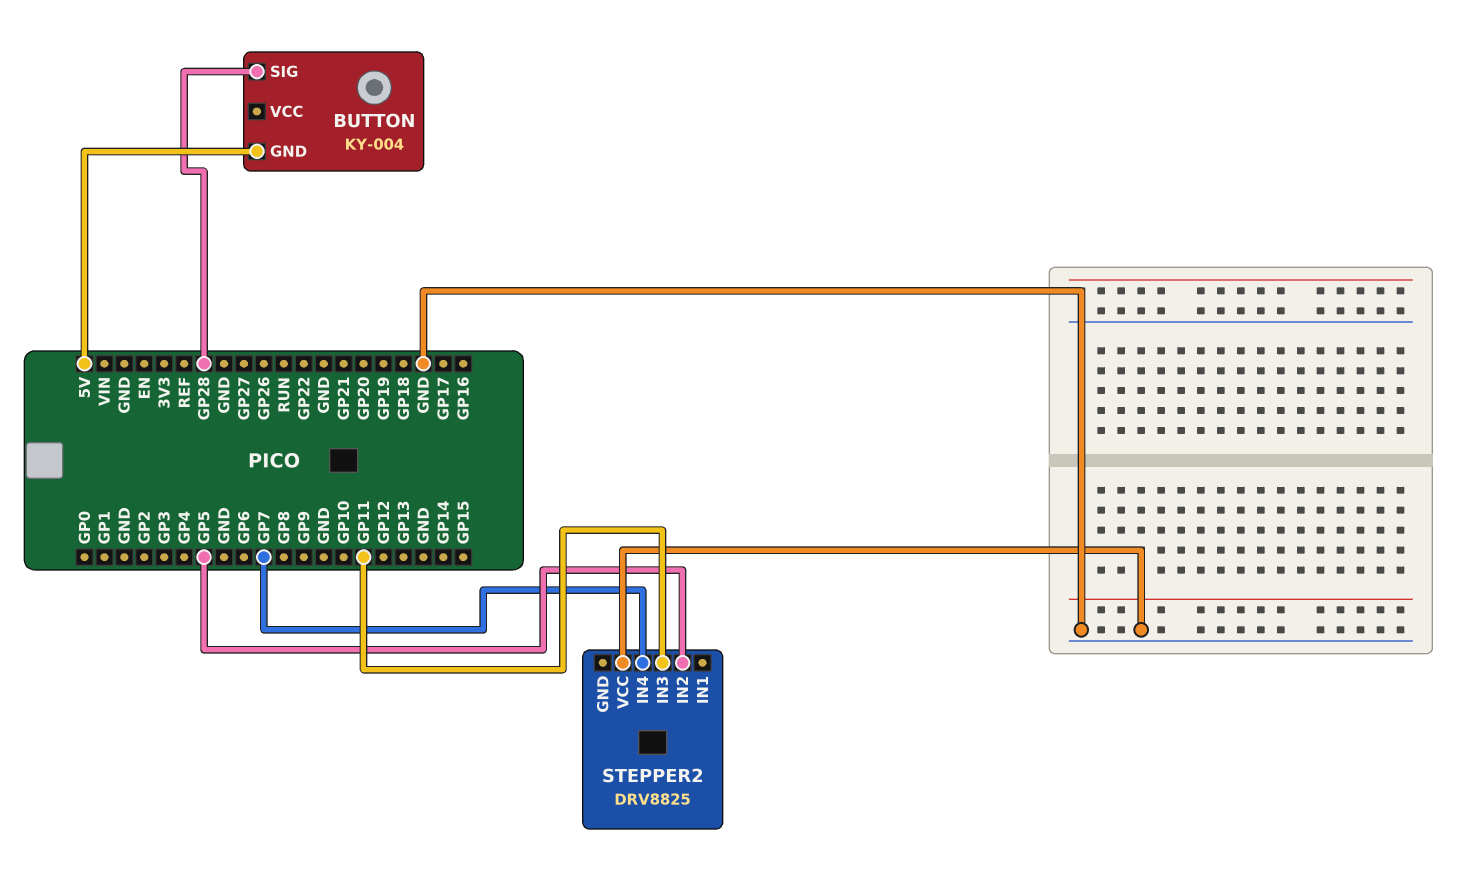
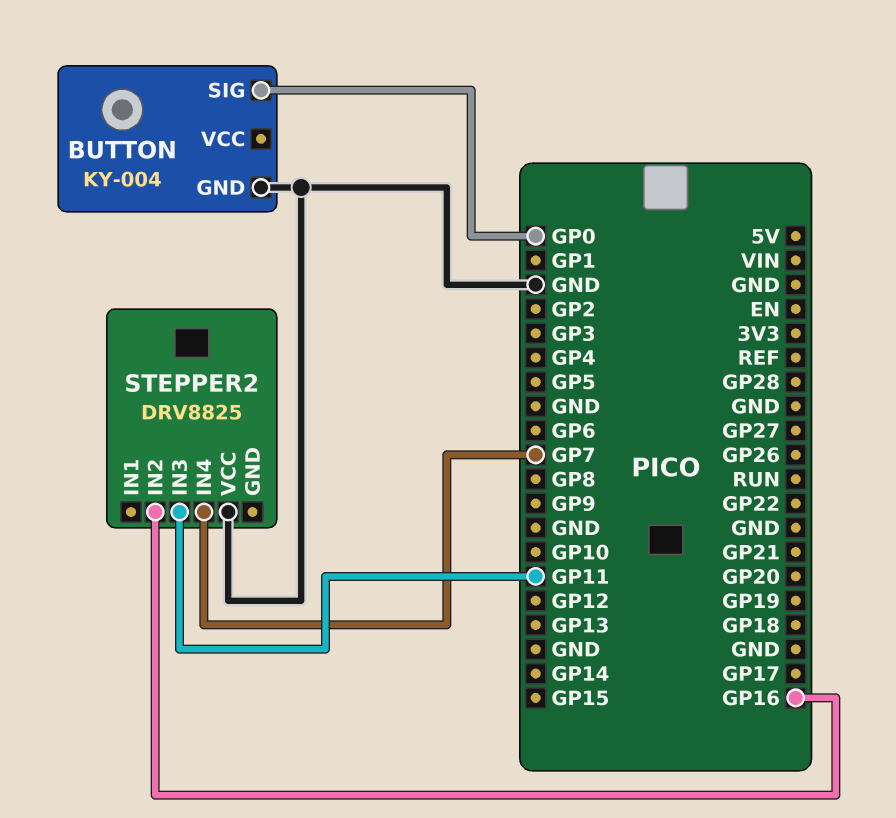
BUTTON pin GND: 5V -> GND
BUTTON pin SIG: GP28 -> GP0
STEPPER2 pin IN2: GP5 -> GP16

